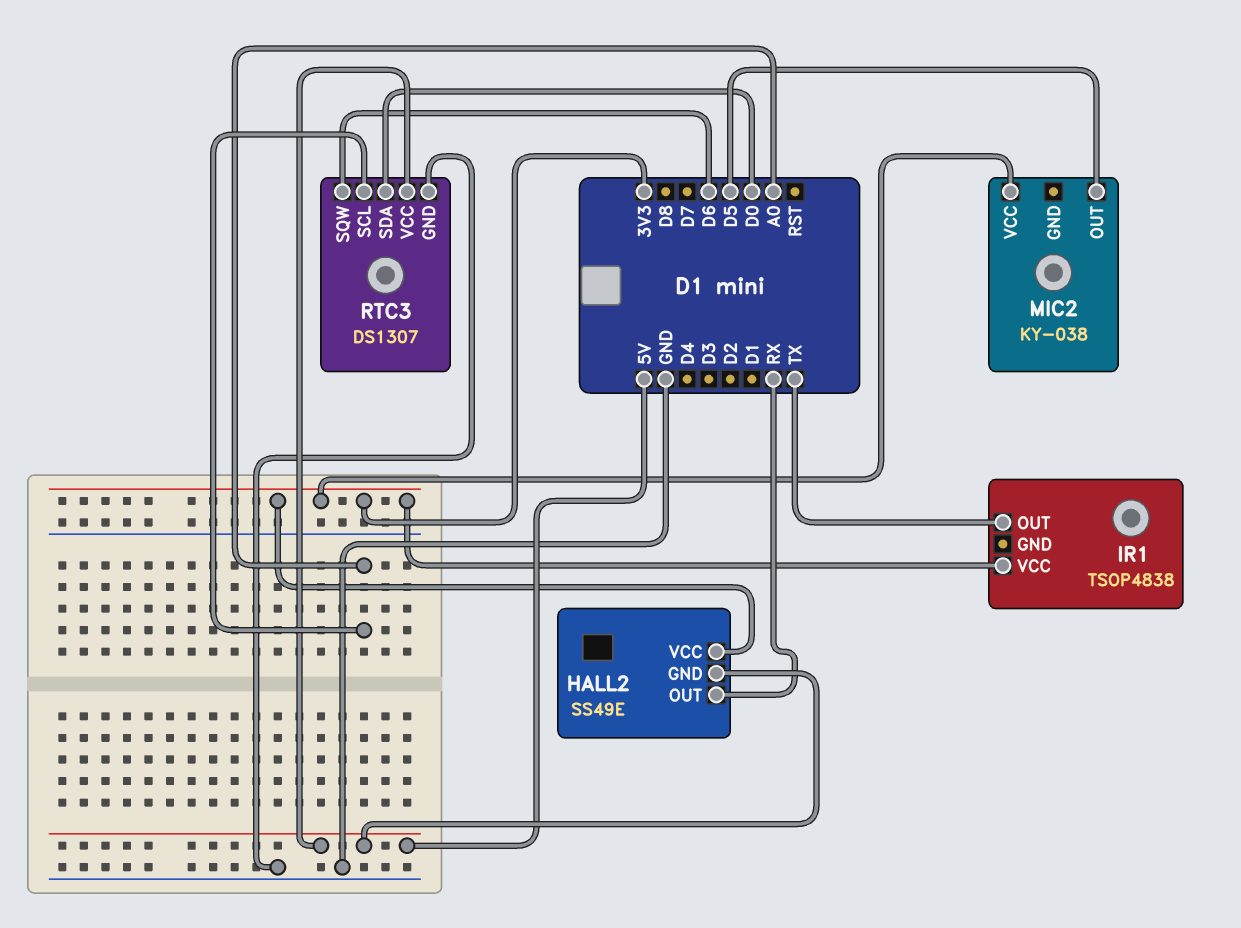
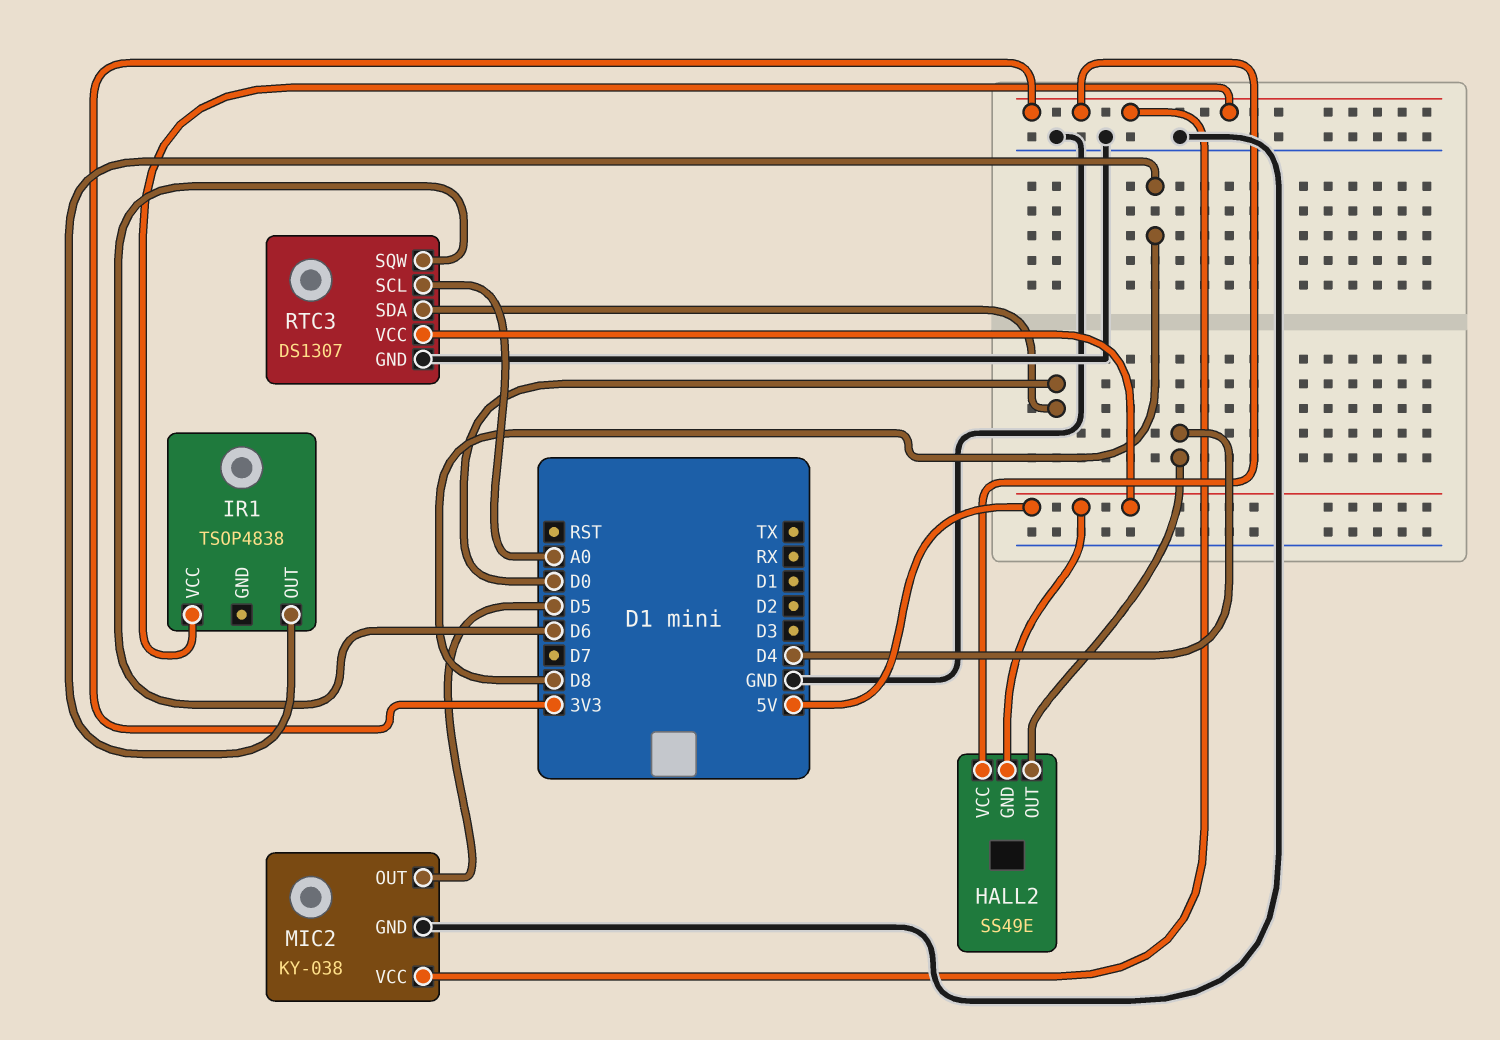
HALL2 pin OUT: RX -> D4
IR1 pin OUT: TX -> D8
MIC2 pin GND: none -> GND

